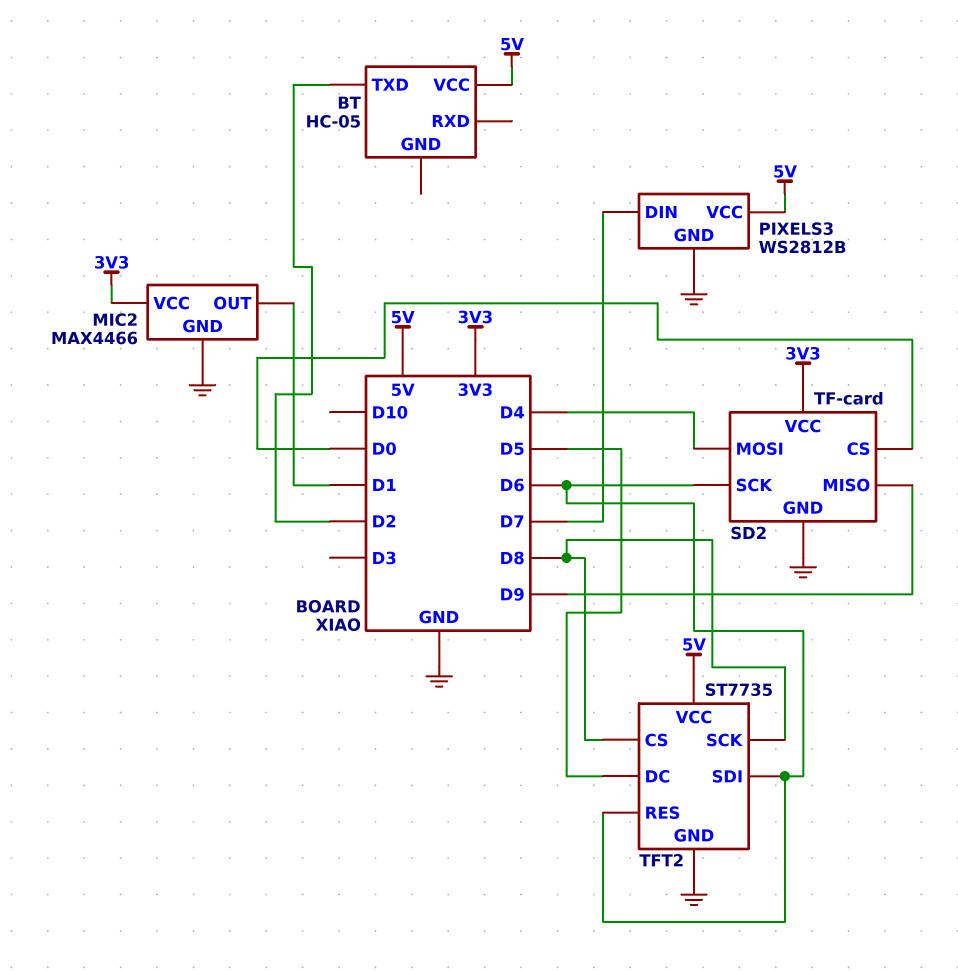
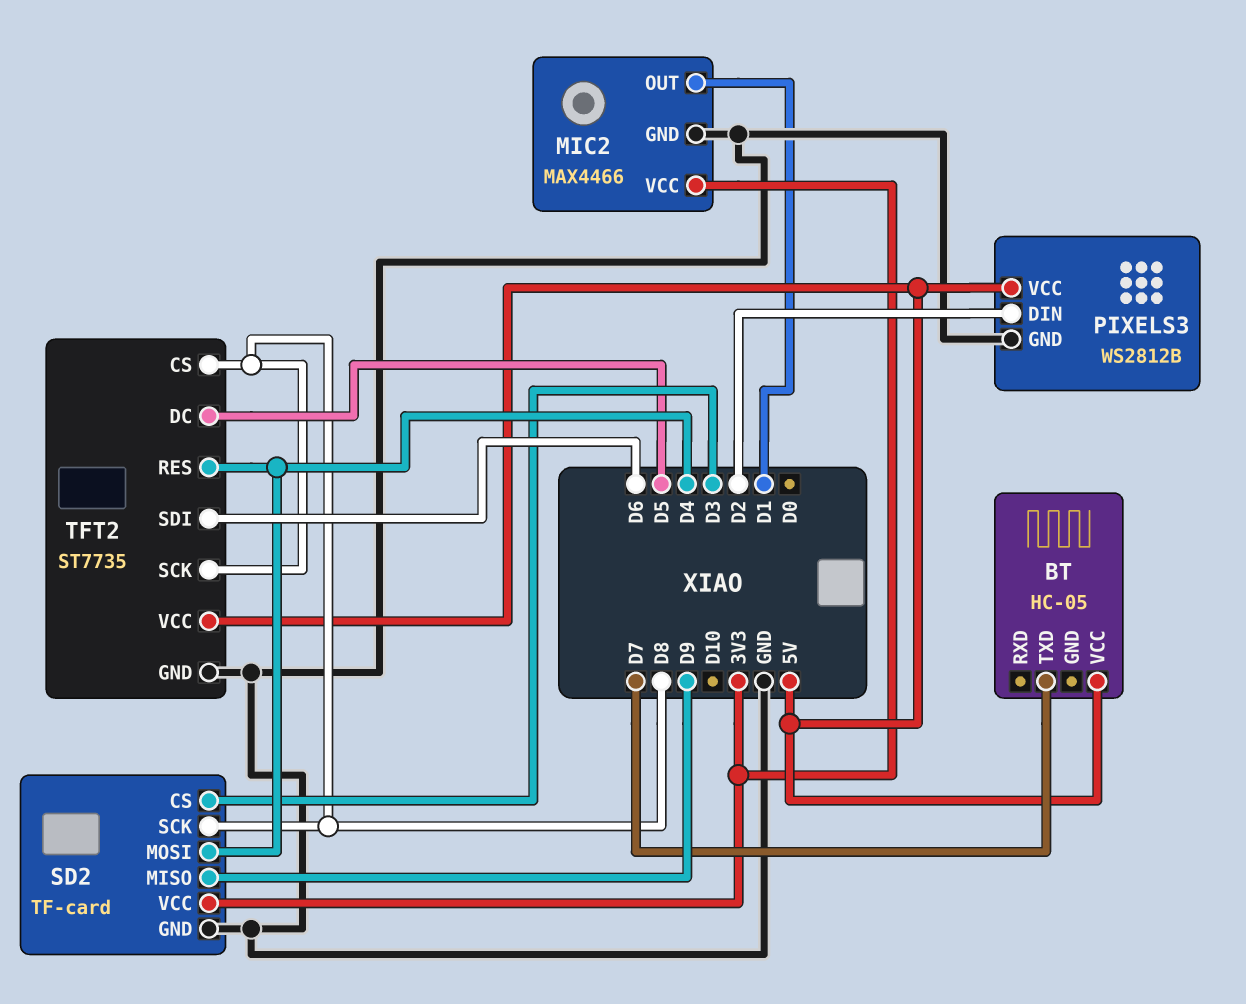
BT pin TXD: D2 -> D7
PIXELS3 pin DIN: D7 -> D2
SD2 pin CS: D0 -> D3
SD2 pin SCK: D6 -> D8
TFT2 pin RES: D6 -> D4

